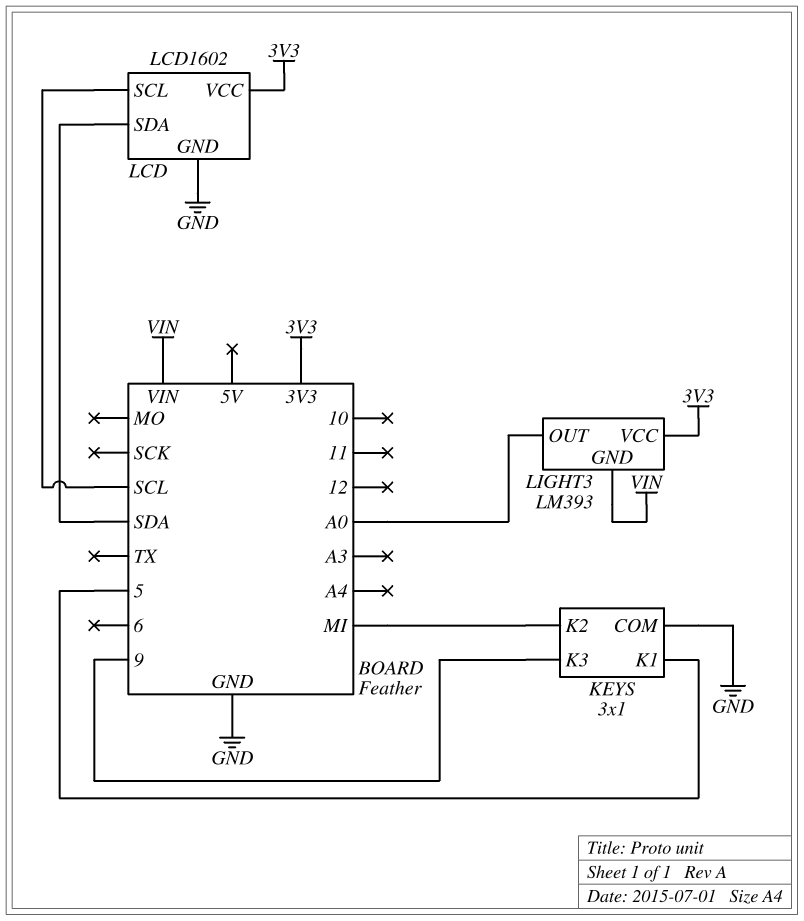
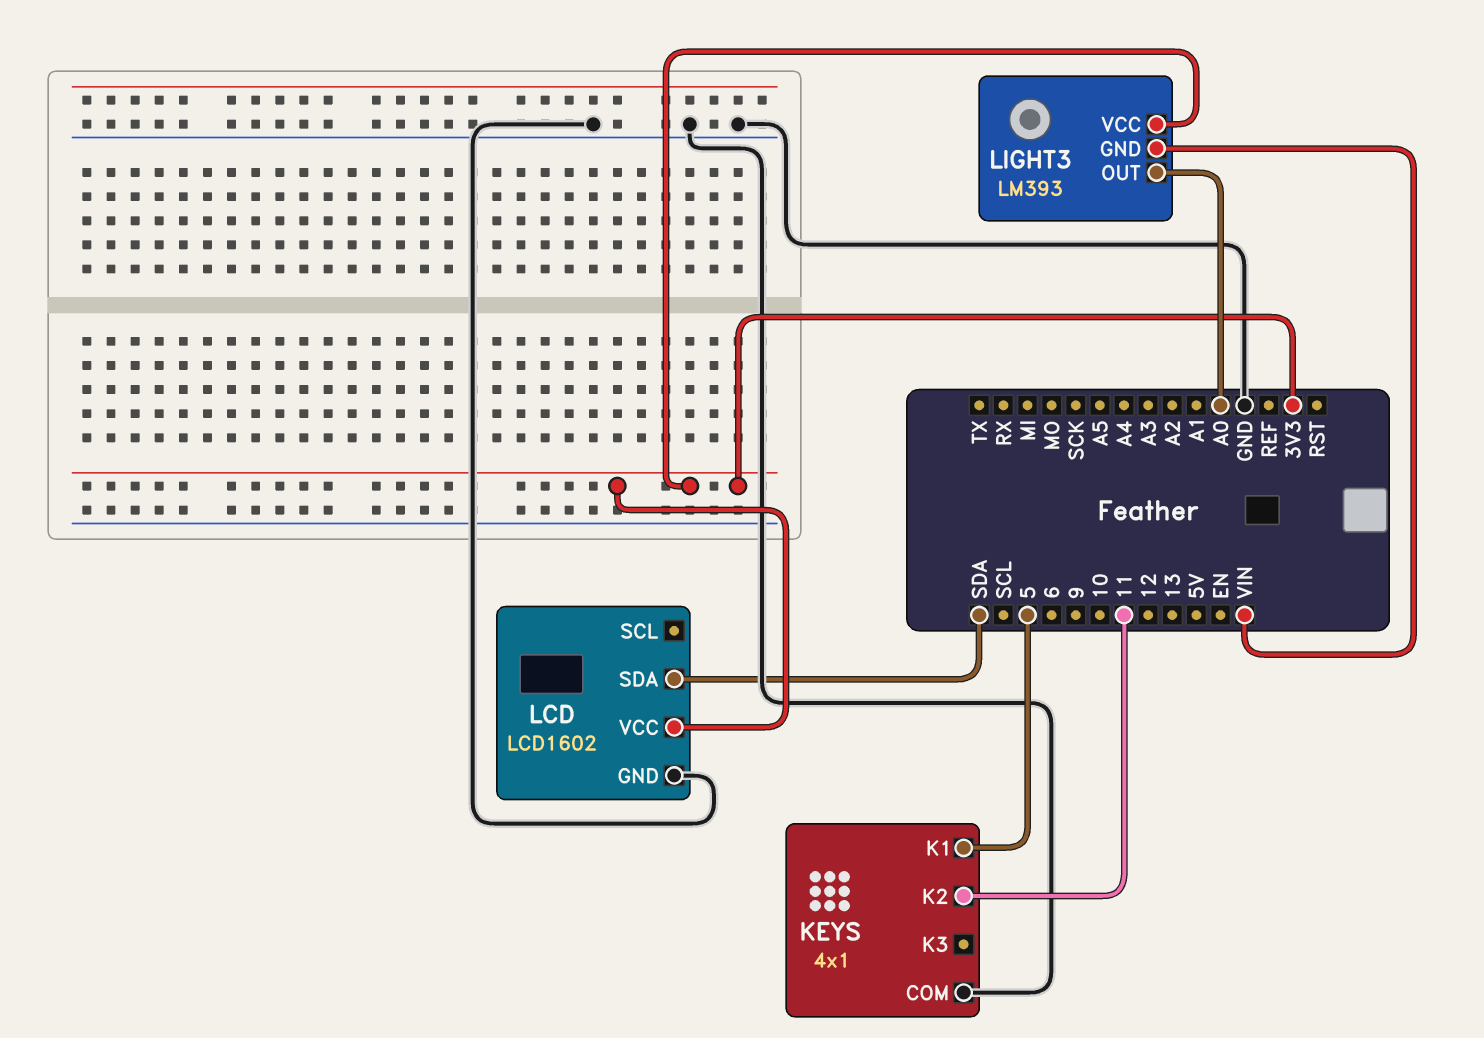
KEYS: 3x1 -> 4x1
KEYS pin K2: MI -> 11
KEYS pin K3: 9 -> none
LCD pin SCL: SCL -> none

